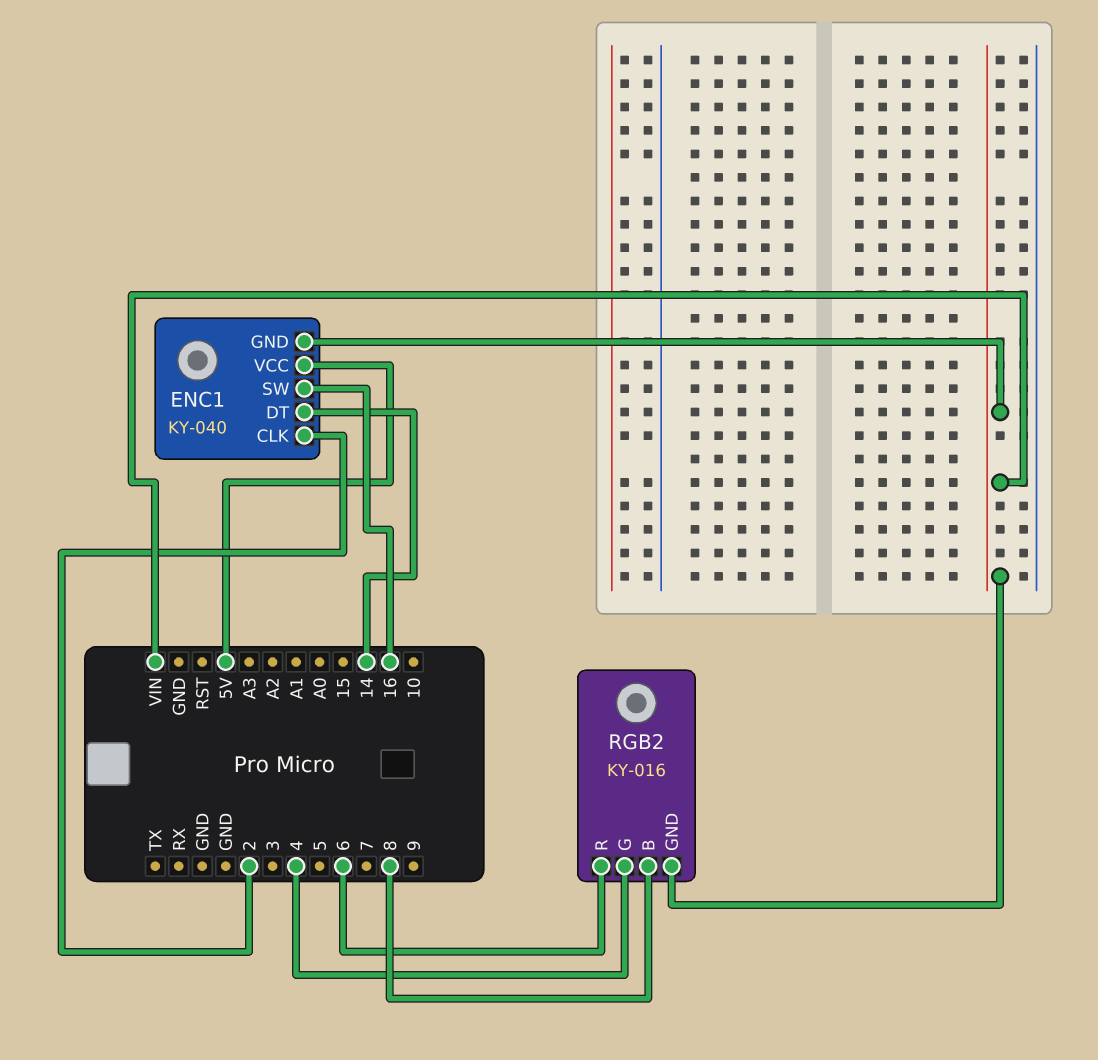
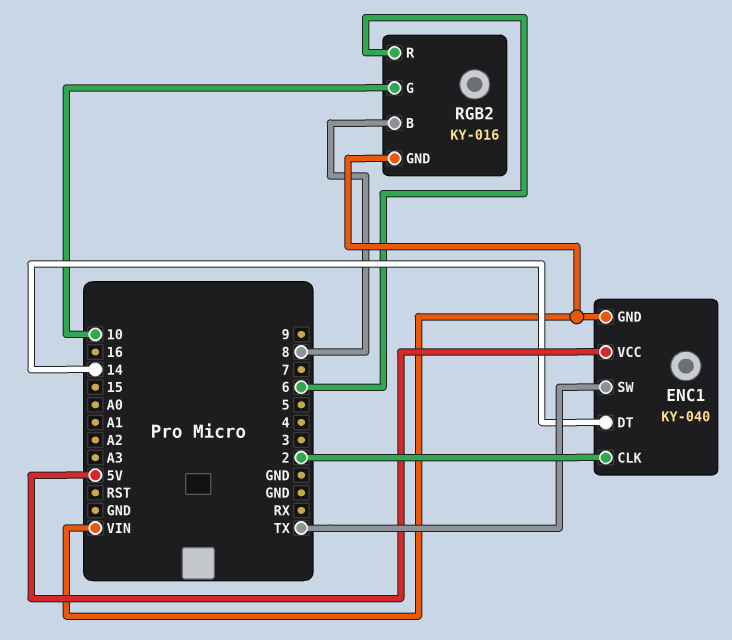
ENC1 pin SW: 16 -> TX
RGB2 pin G: 4 -> 10

